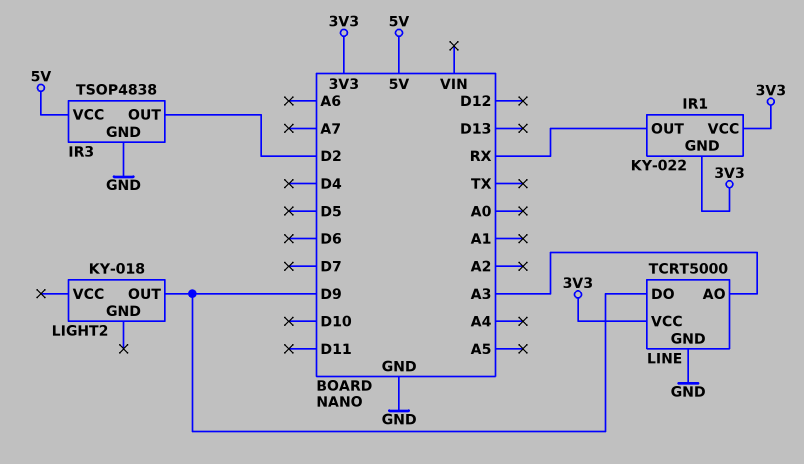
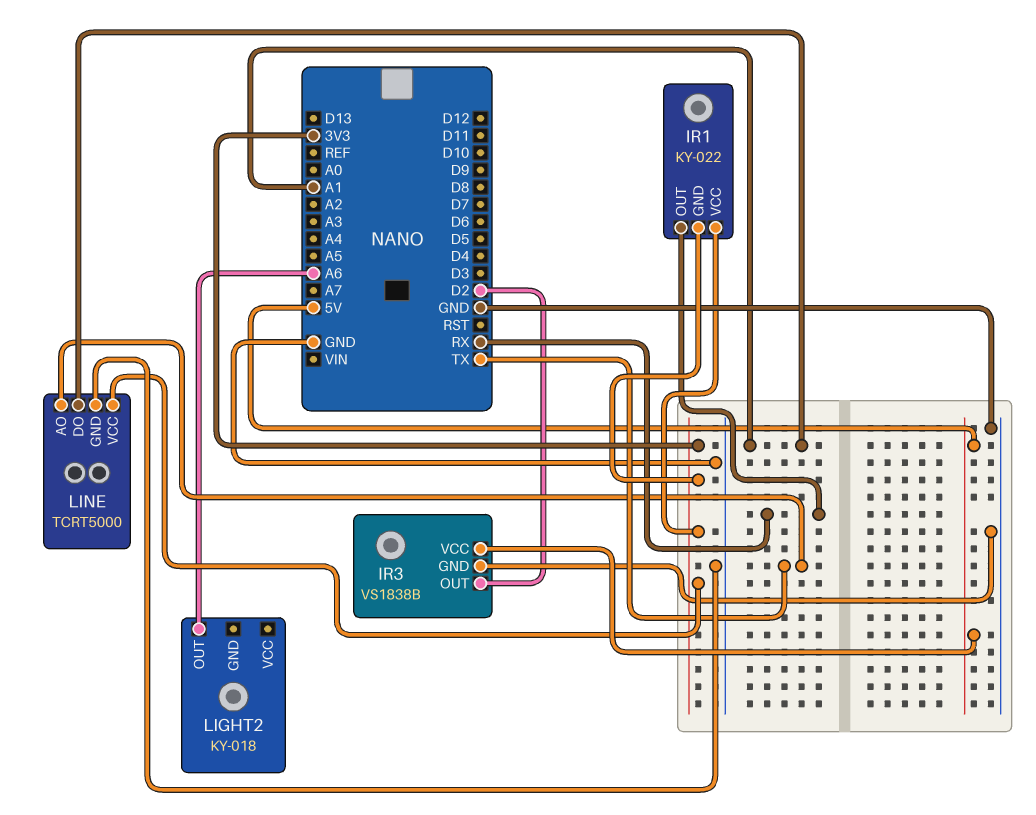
IR3: TSOP4838 -> VS1838B
LIGHT2 pin OUT: D9 -> A6
LINE pin AO: A3 -> TX
LINE pin DO: D9 -> A1

